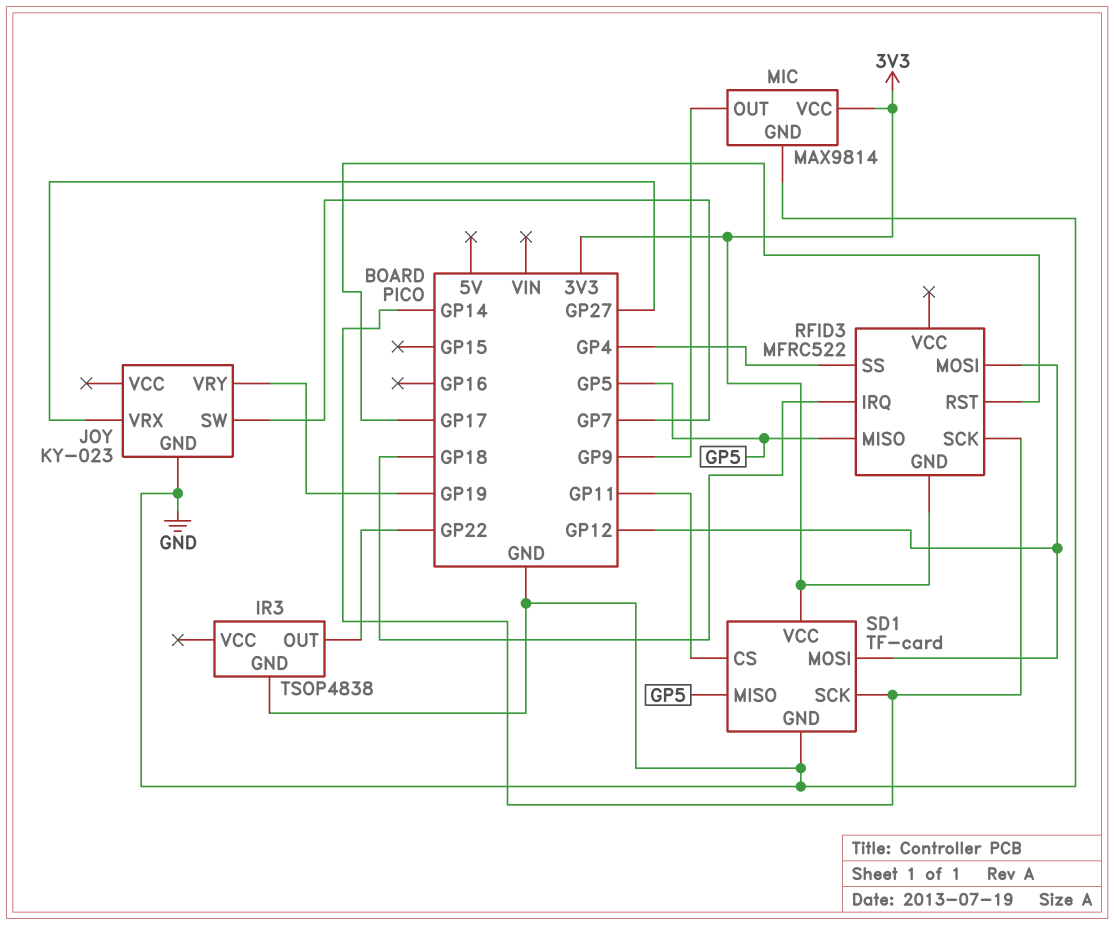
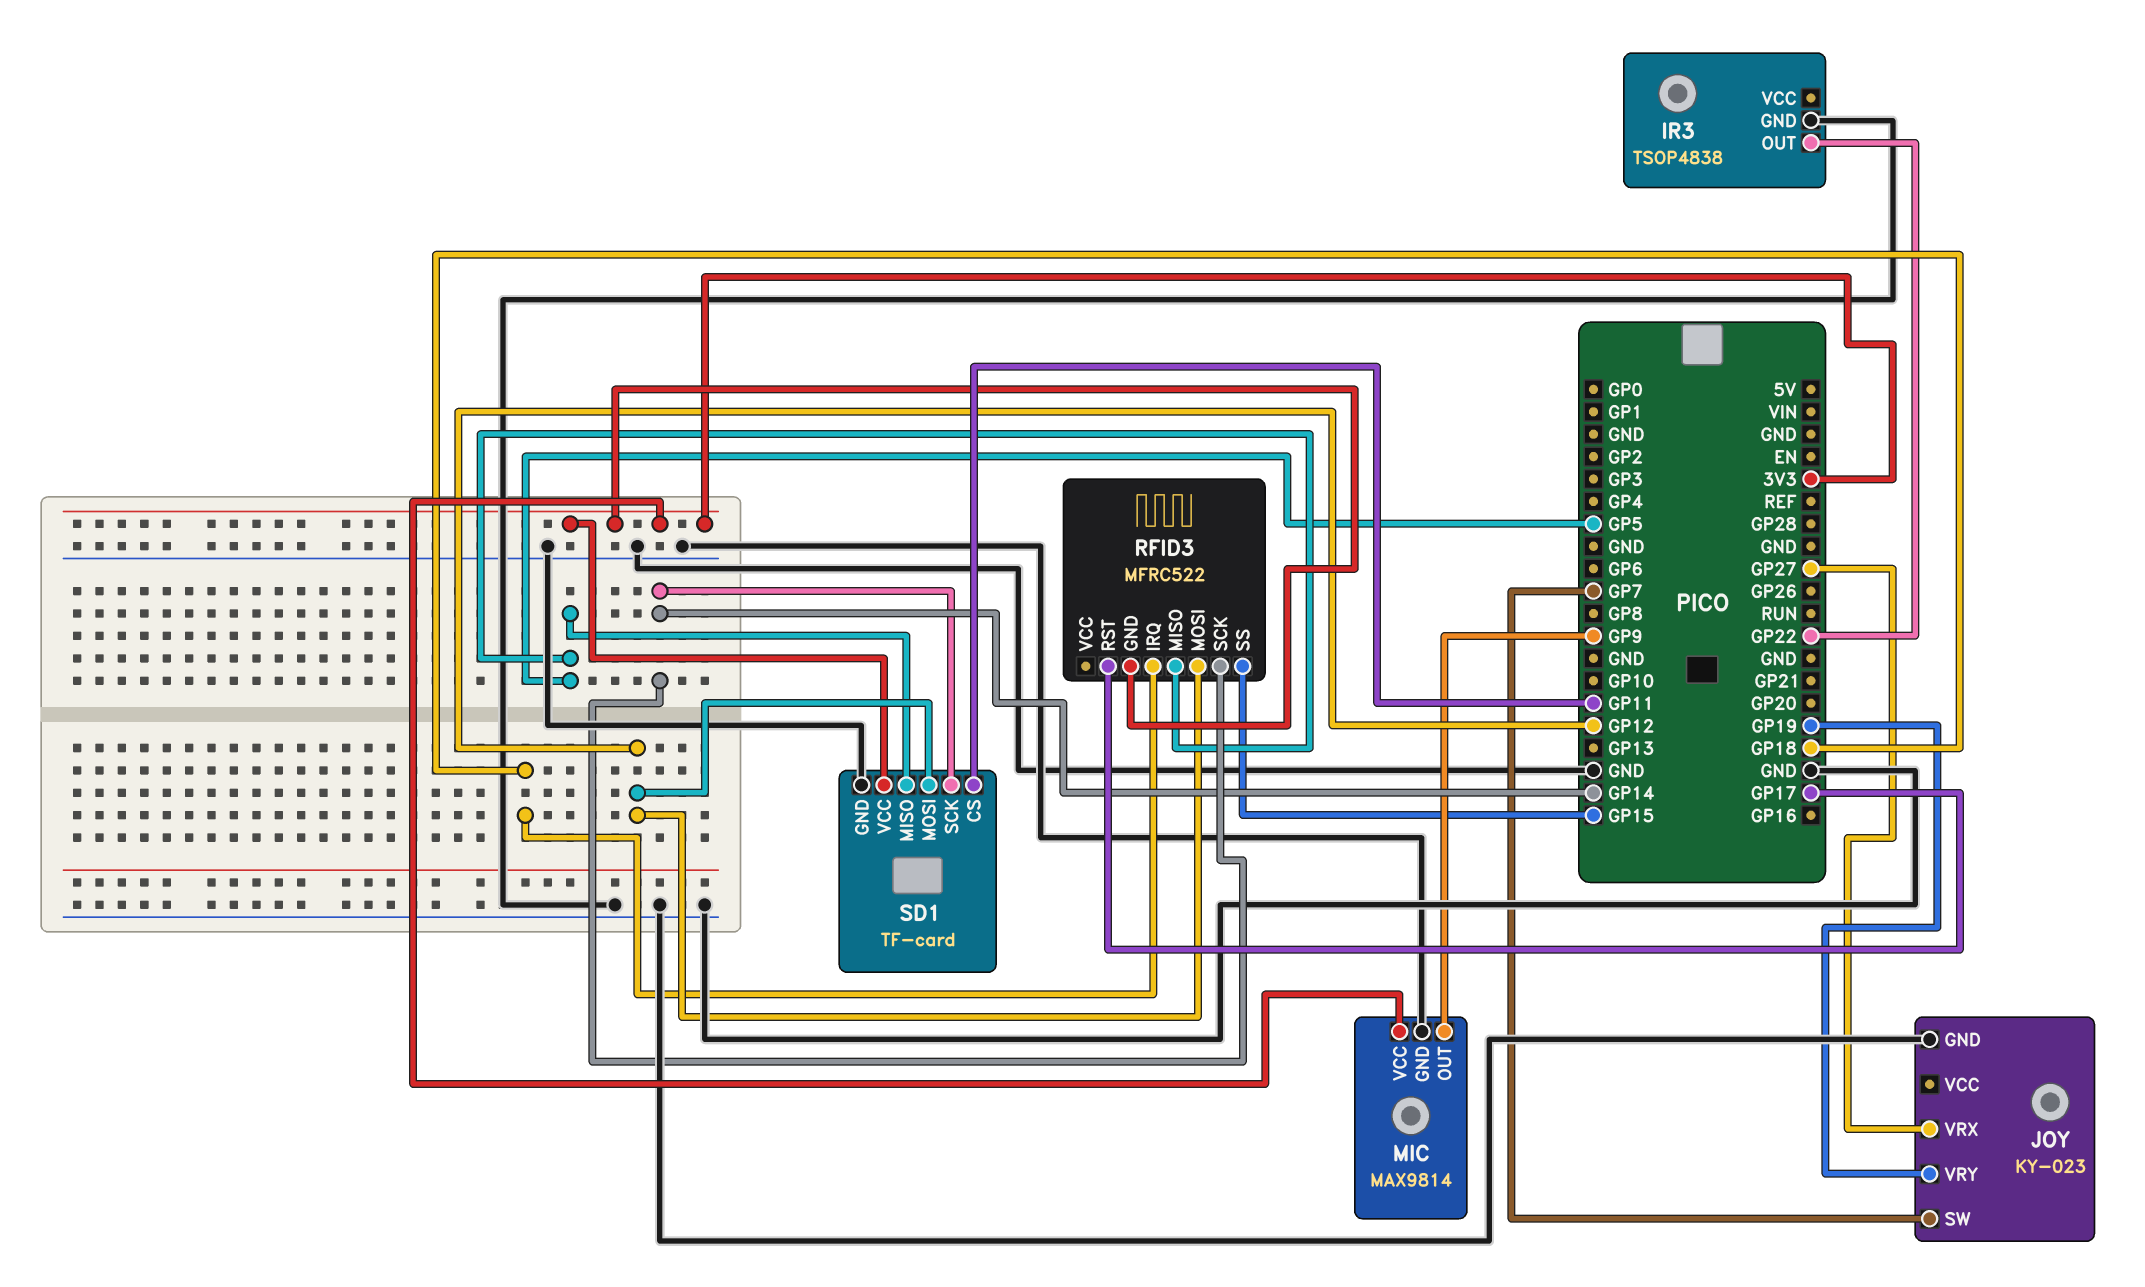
RFID3 pin SS: GP4 -> GP15

